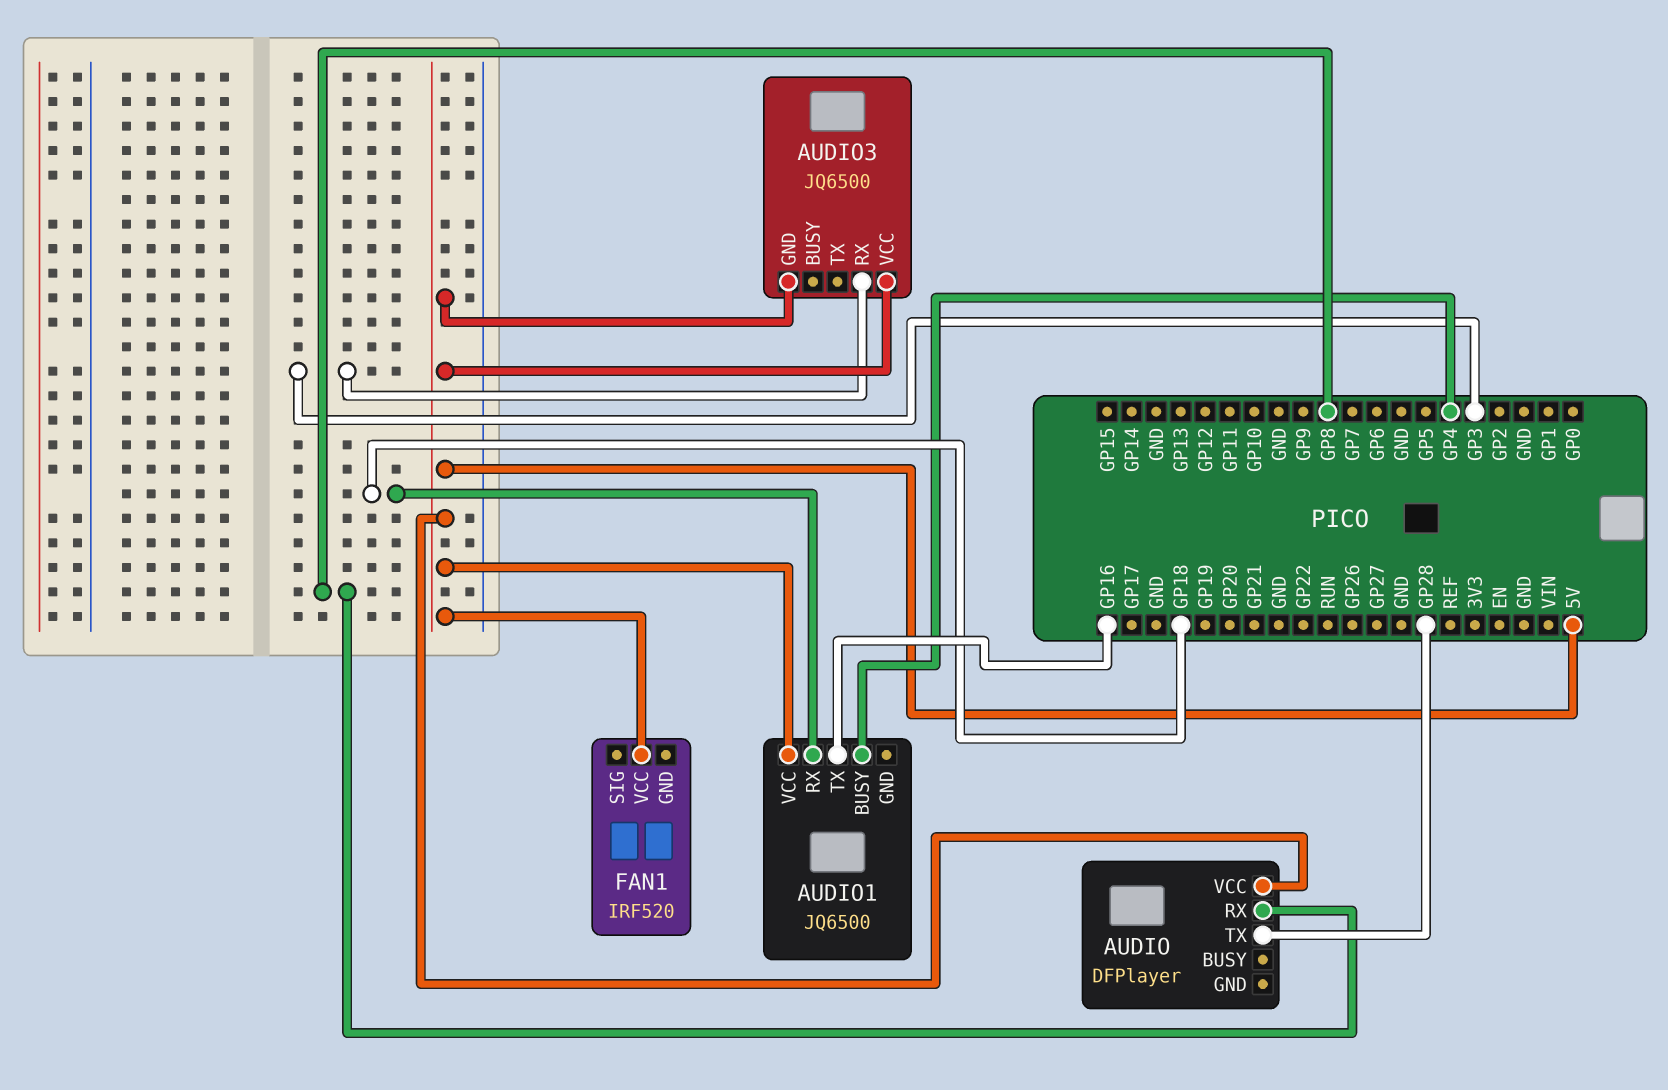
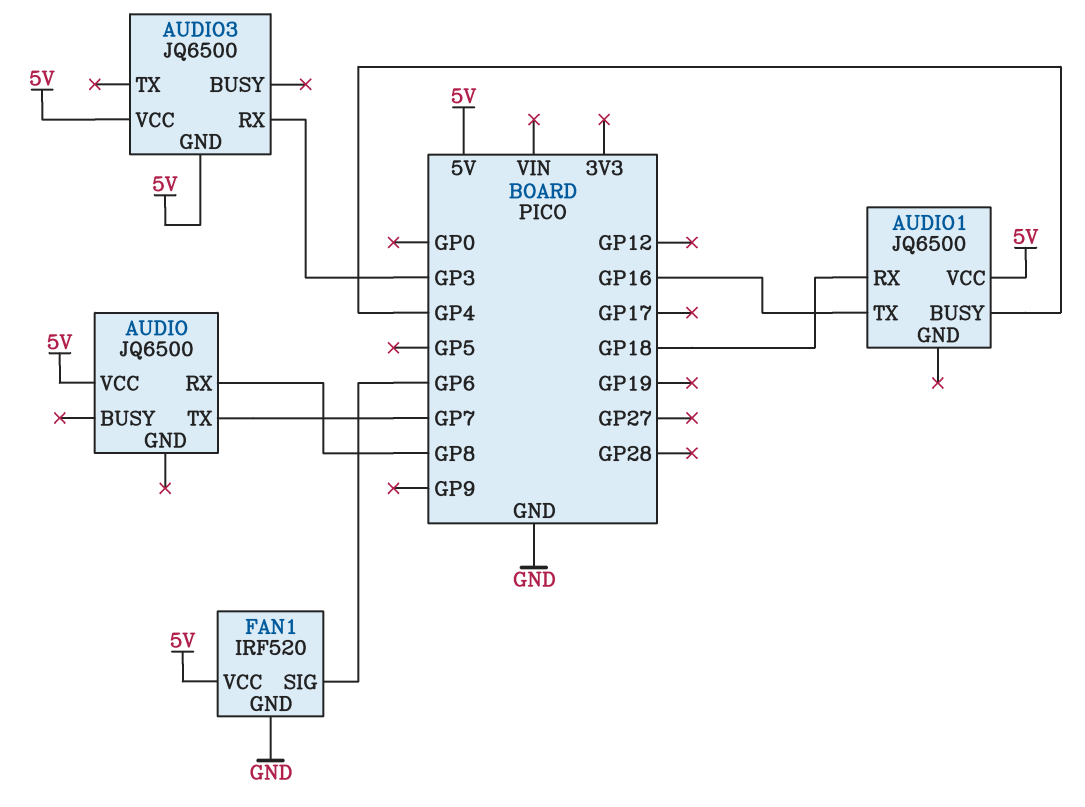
AUDIO: DFPlayer -> JQ6500
AUDIO pin TX: GP28 -> GP7
FAN1 pin GND: none -> GND
FAN1 pin SIG: none -> GP6

